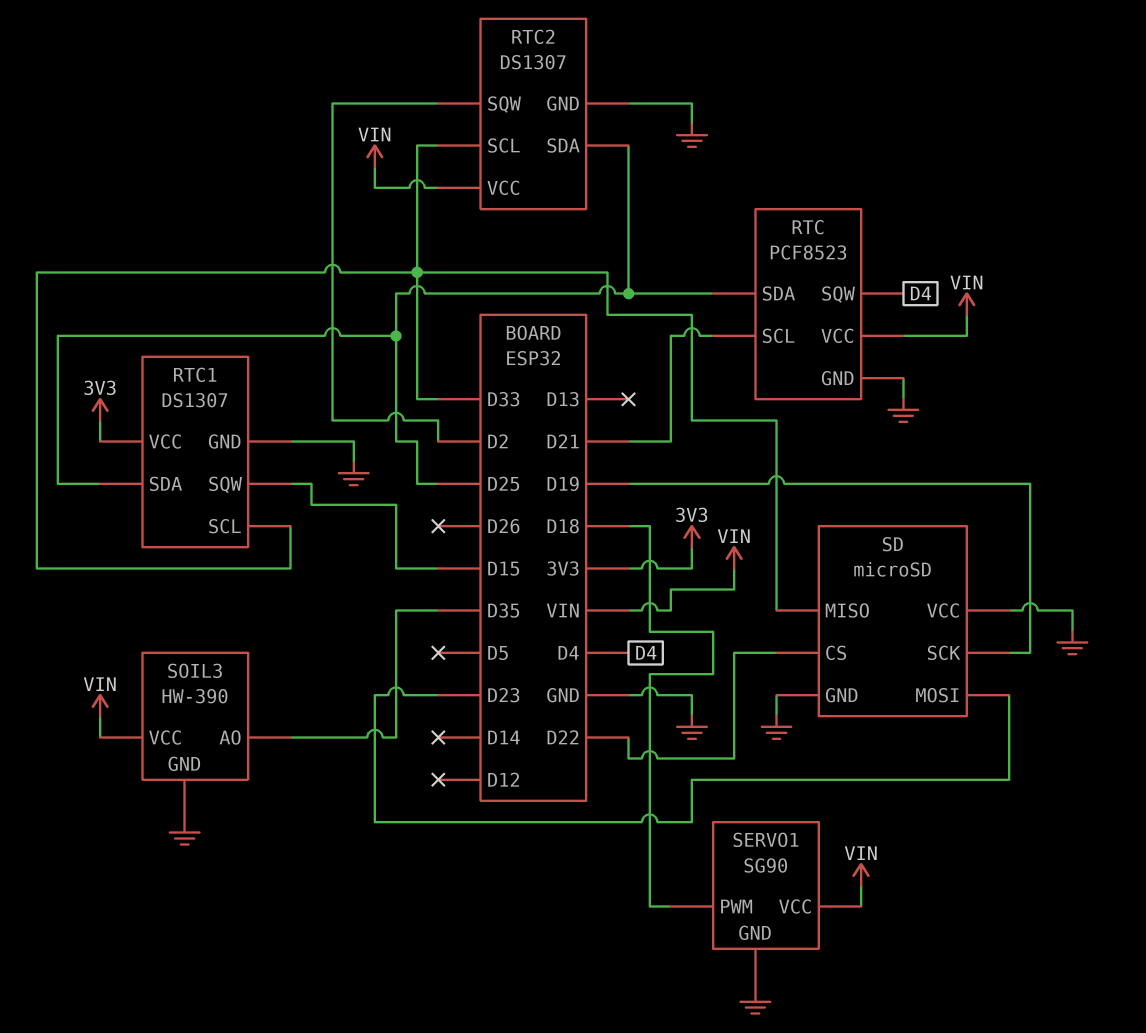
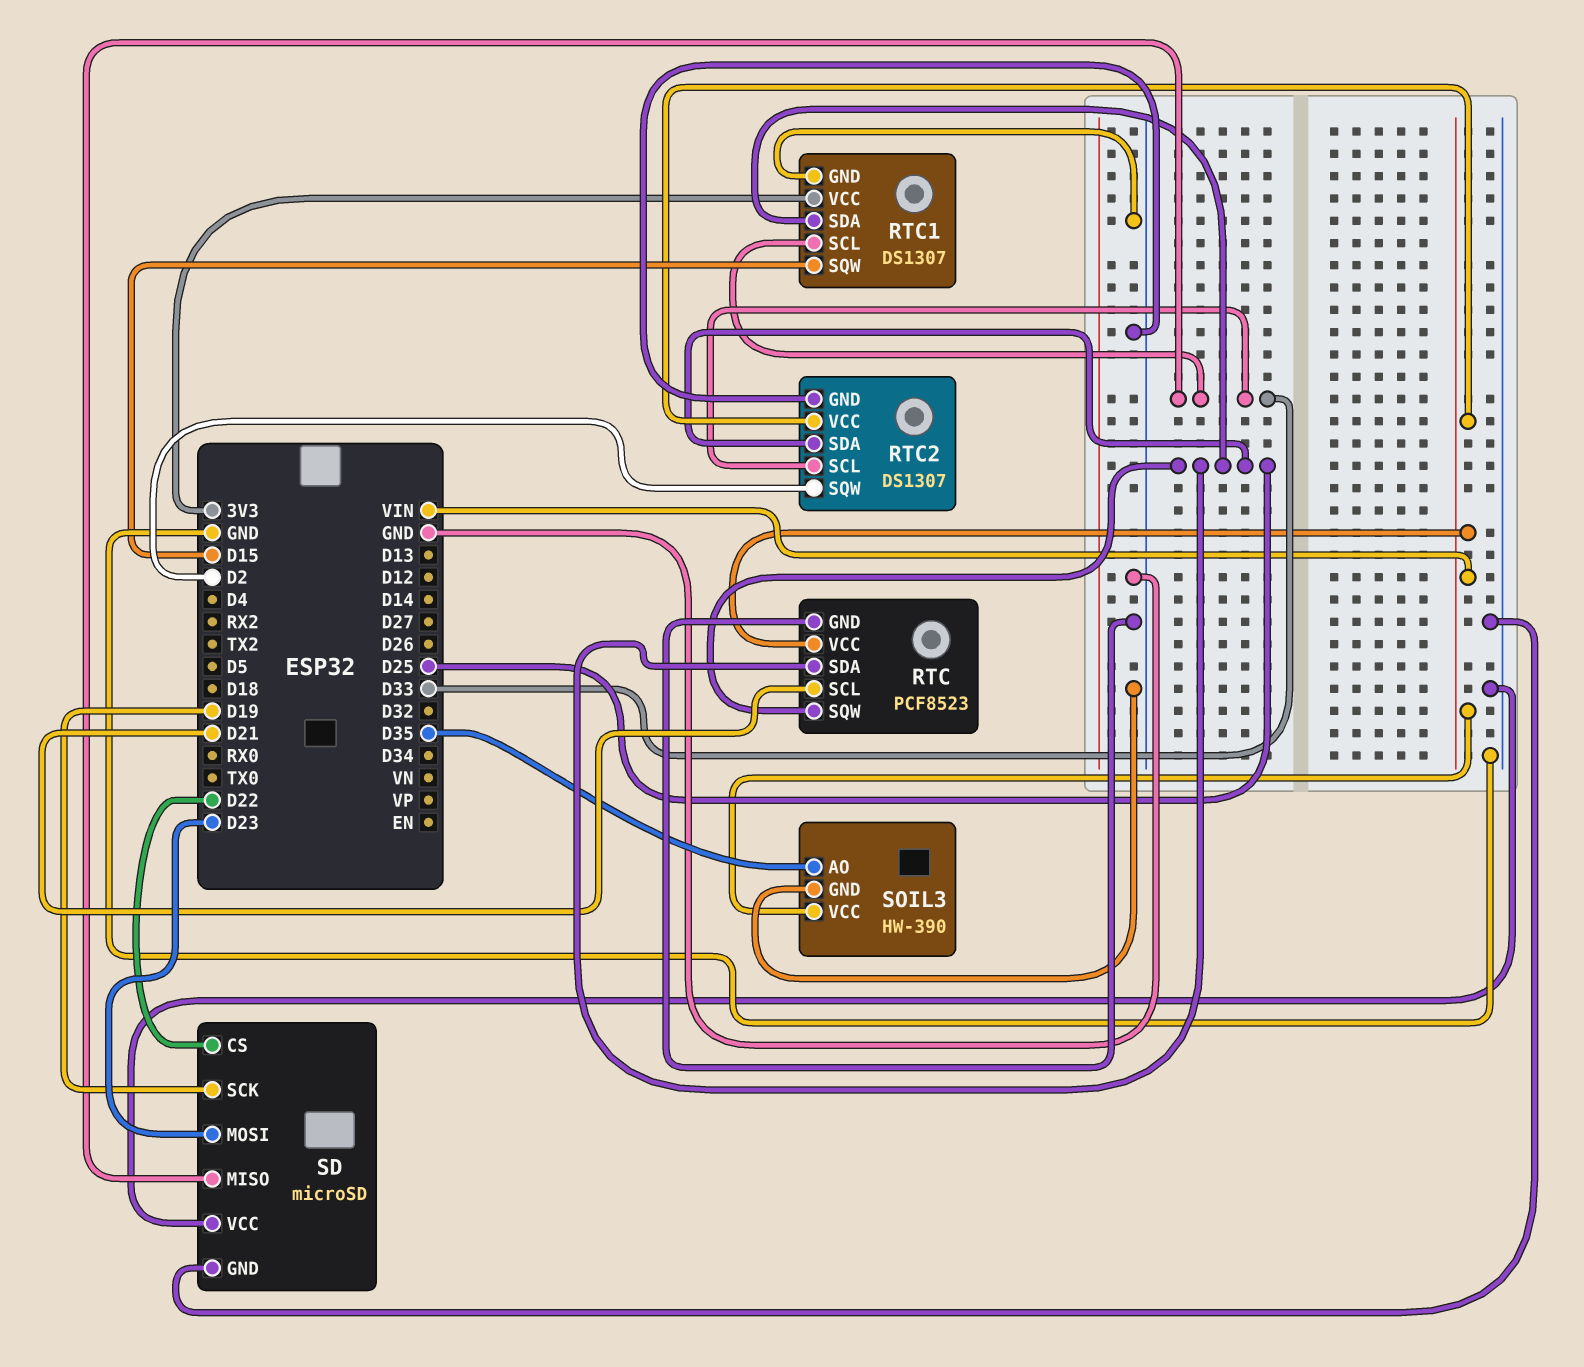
RTC pin SQW: D4 -> D25
SERVO1: SG90 -> none
SERVO1 pin GND: GND -> none
SERVO1 pin PWM: D18 -> none
SERVO1 pin VCC: VIN -> none

